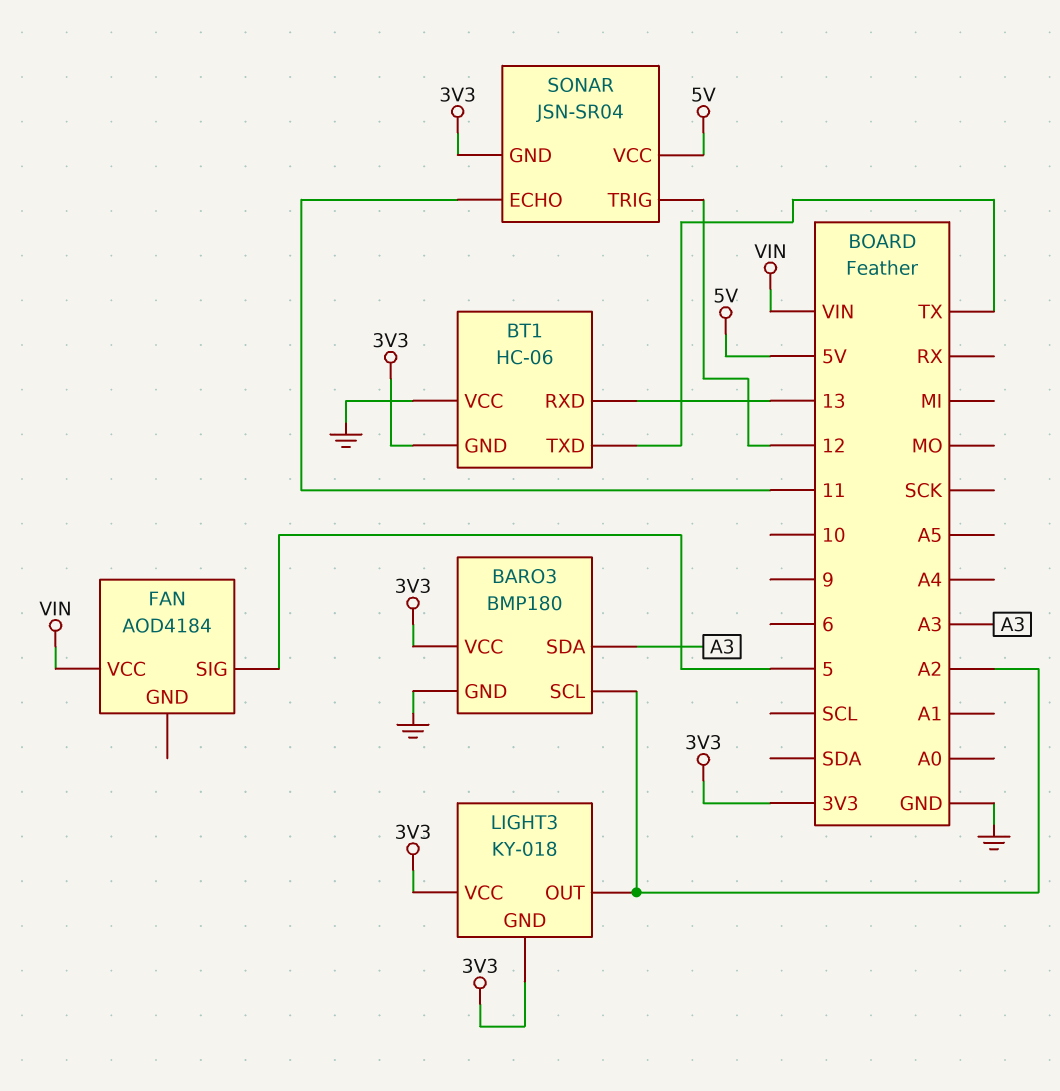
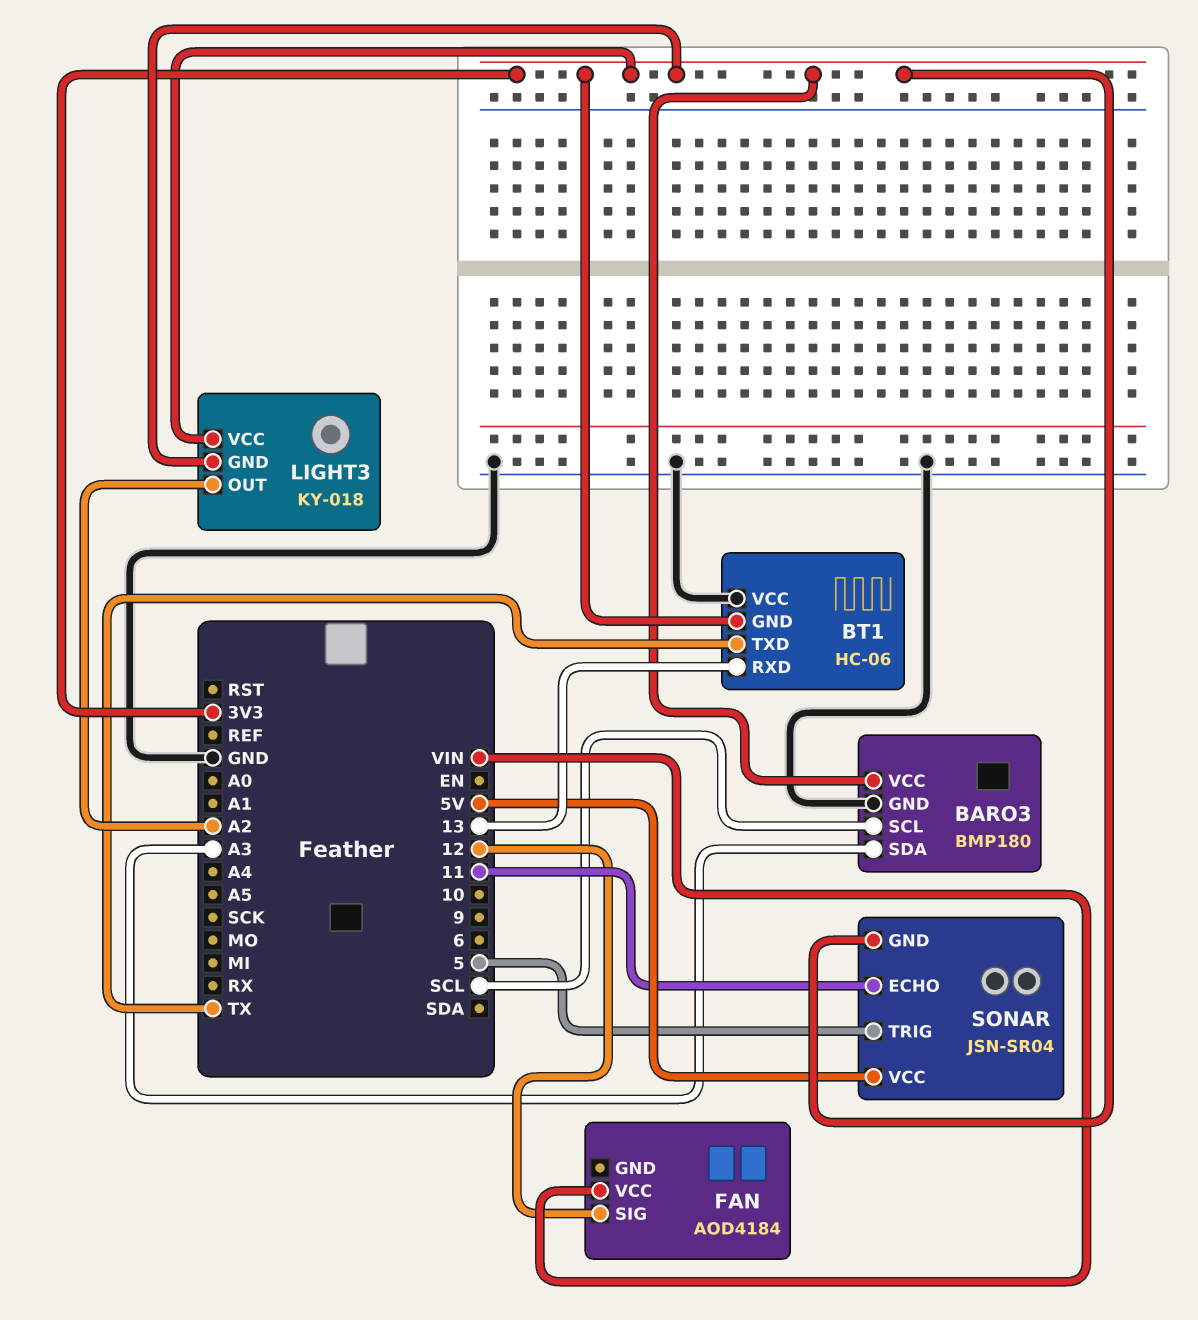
BARO3 pin SCL: A2 -> SCL
FAN pin SIG: 5 -> 12
SONAR pin TRIG: 12 -> 5

